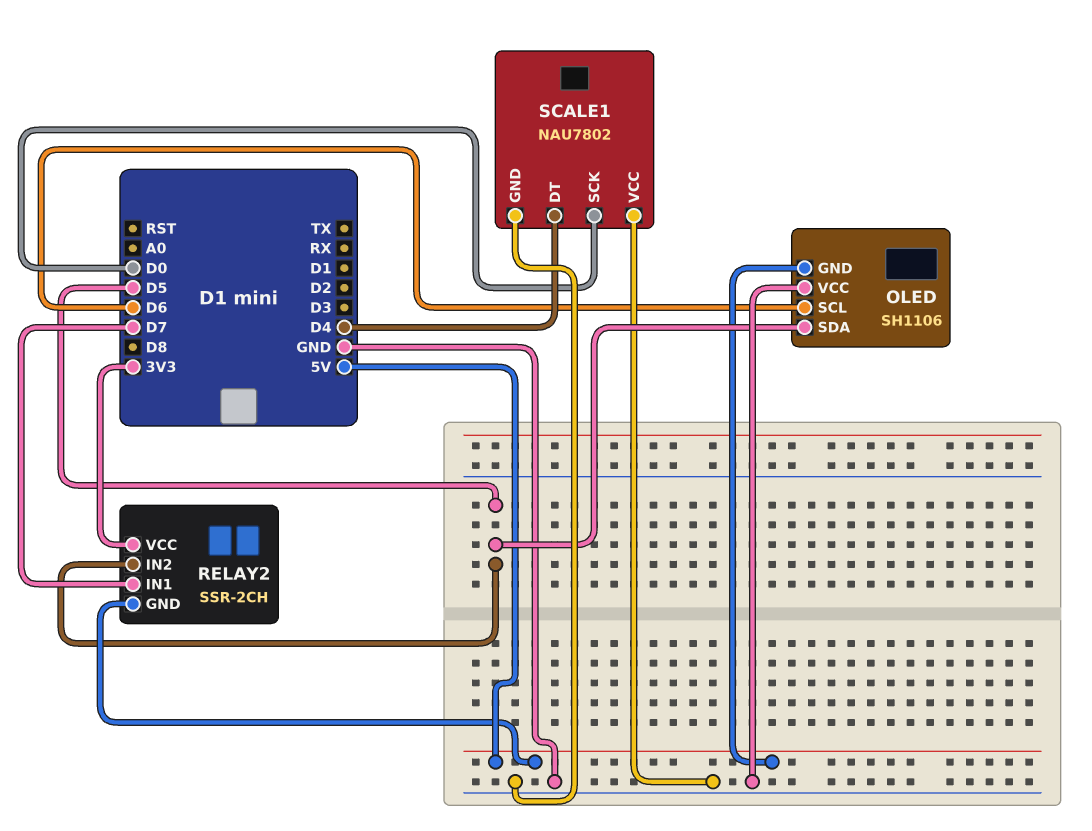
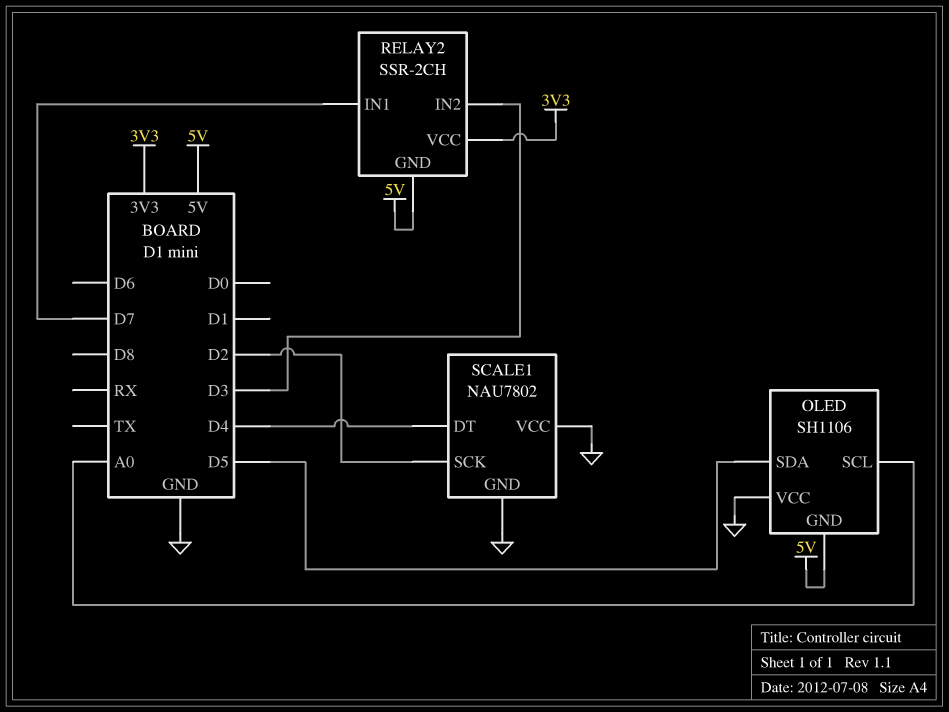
OLED pin SCL: D6 -> A0
RELAY2 pin IN2: D5 -> D3
SCALE1 pin SCK: D0 -> D2

